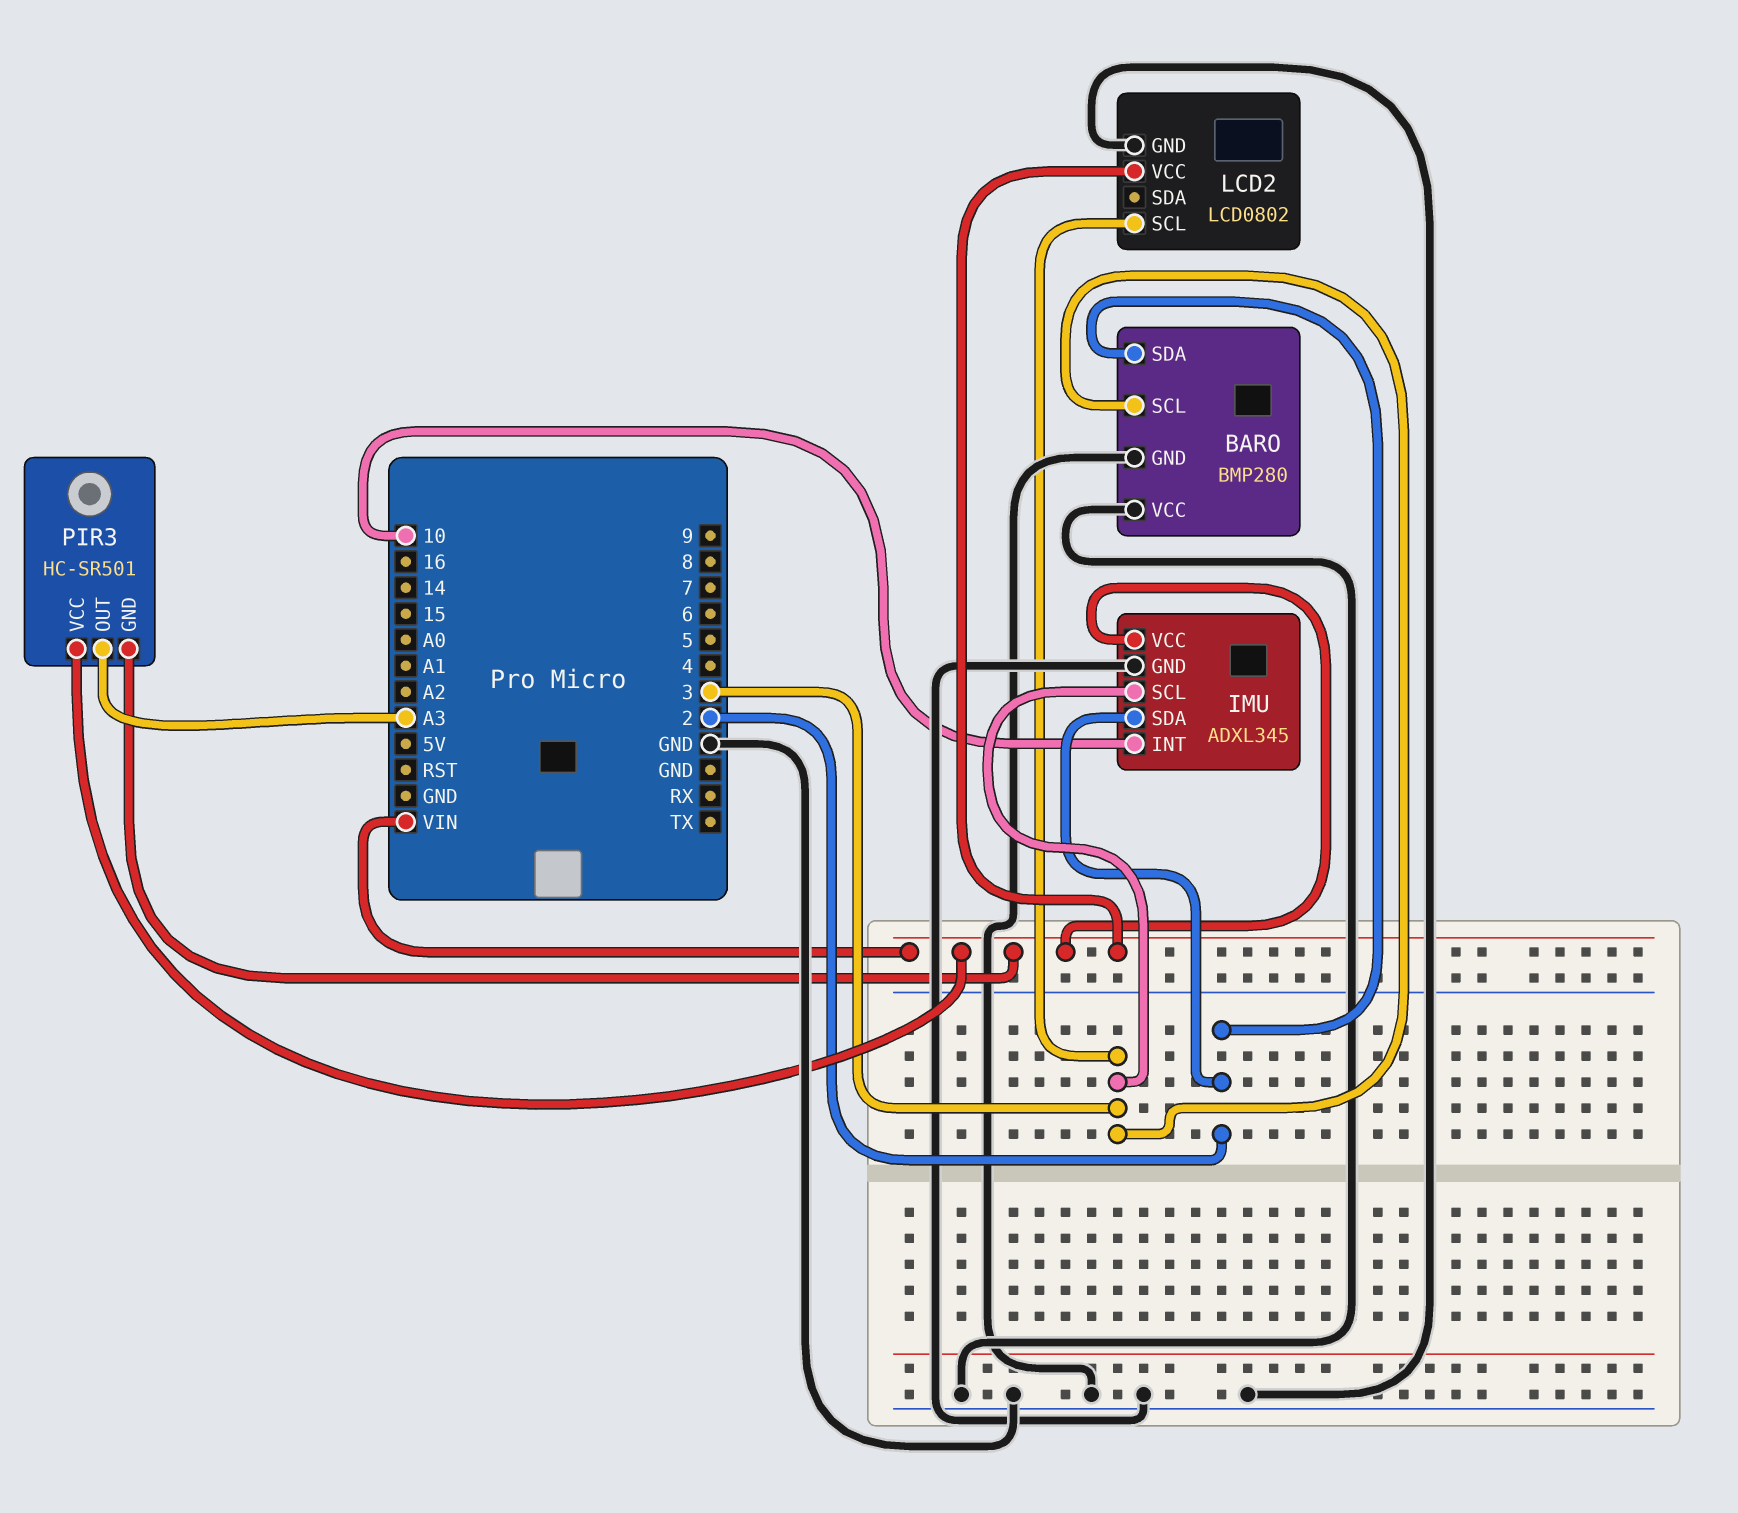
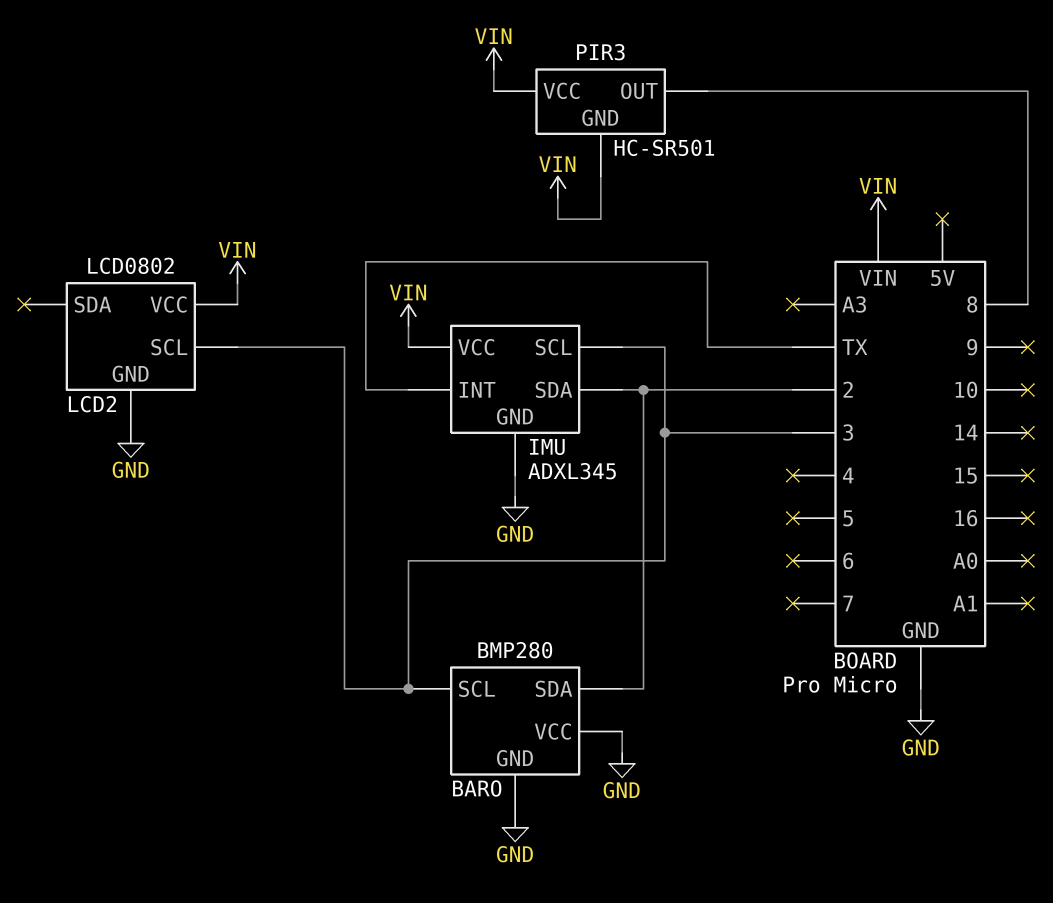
IMU pin INT: 10 -> TX
PIR3 pin OUT: A3 -> 8

